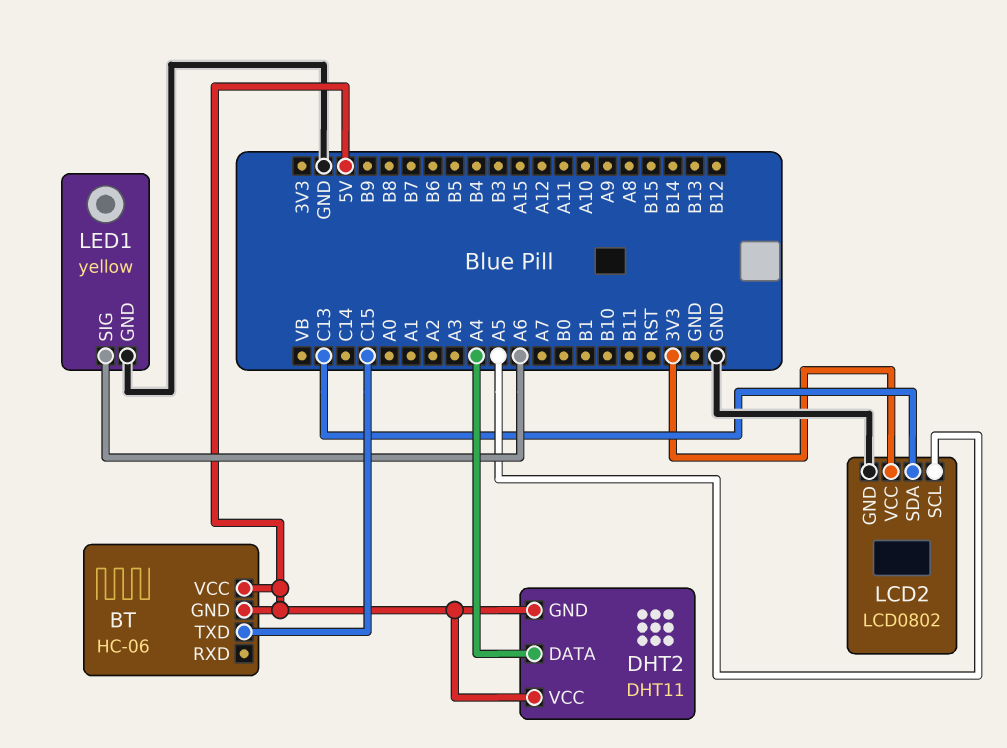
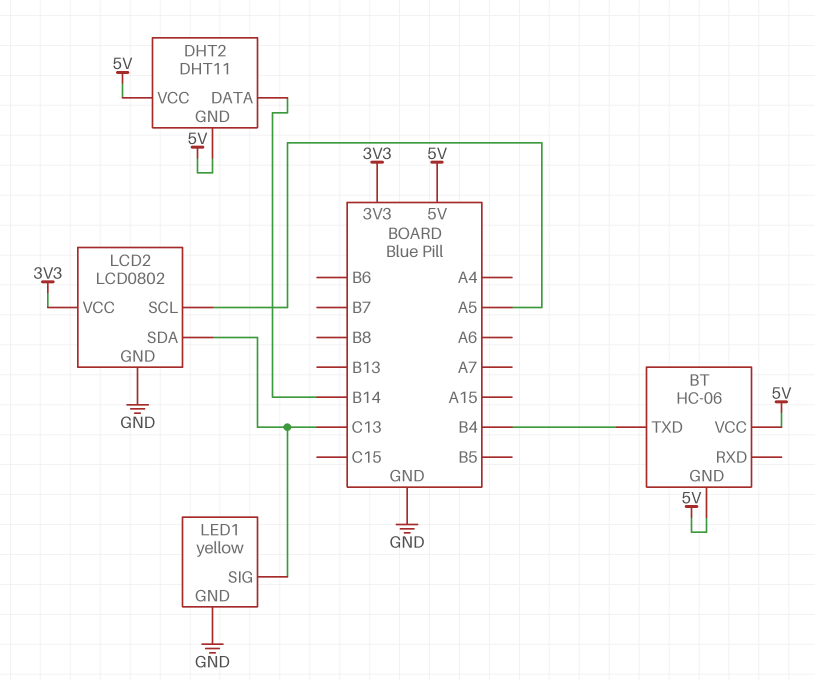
BT pin TXD: C15 -> B4
DHT2 pin DATA: A4 -> B14
LED1 pin SIG: A6 -> C13

